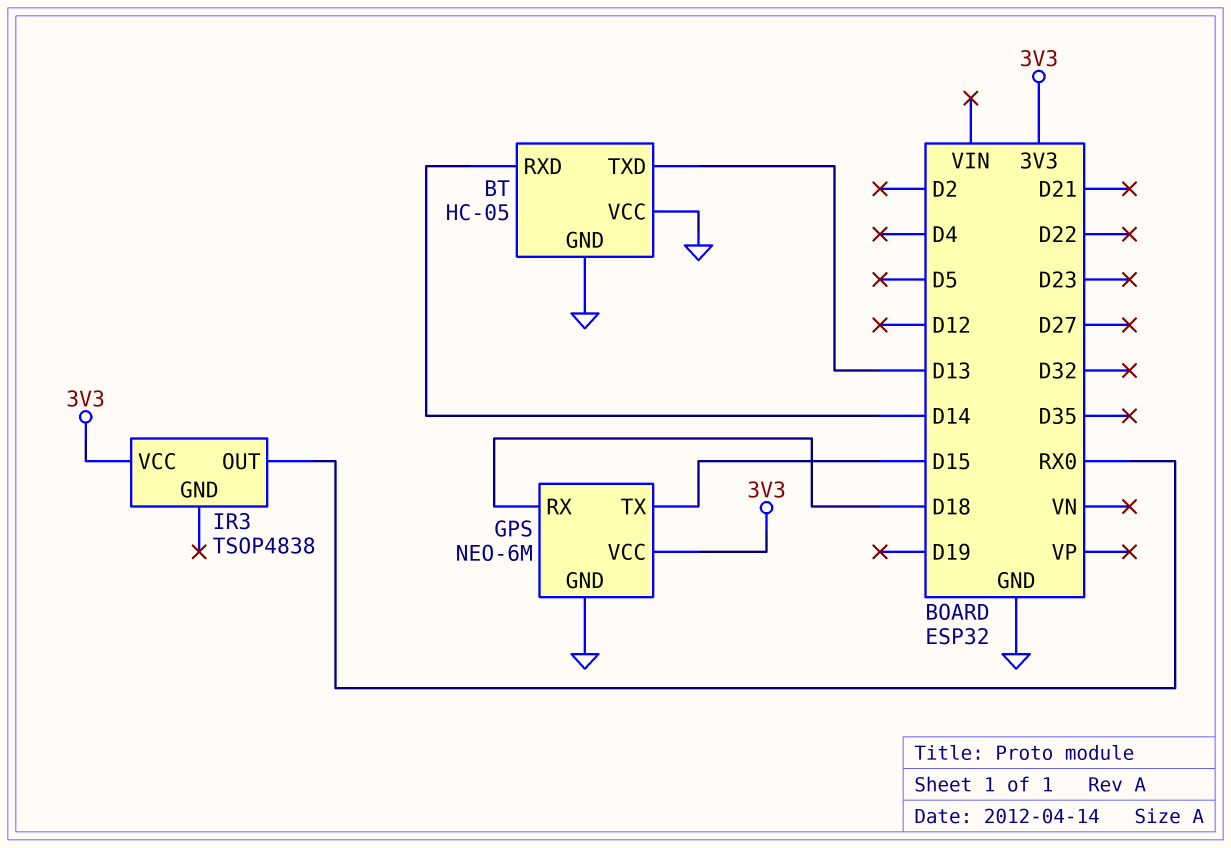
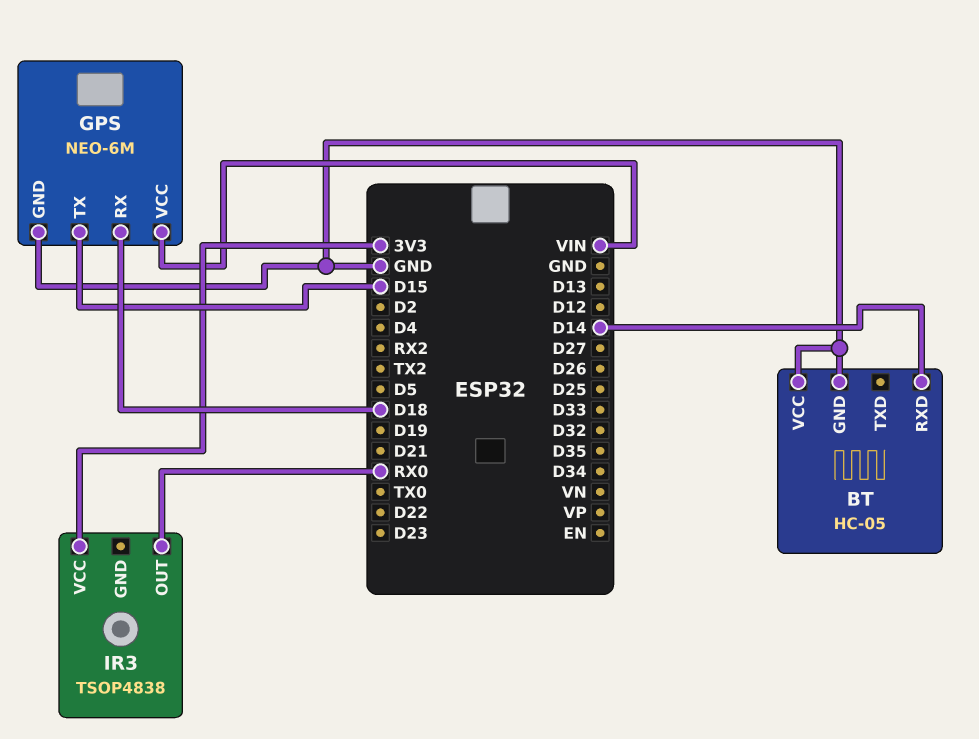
BT pin TXD: D13 -> none
GPS pin VCC: 3V3 -> VIN

